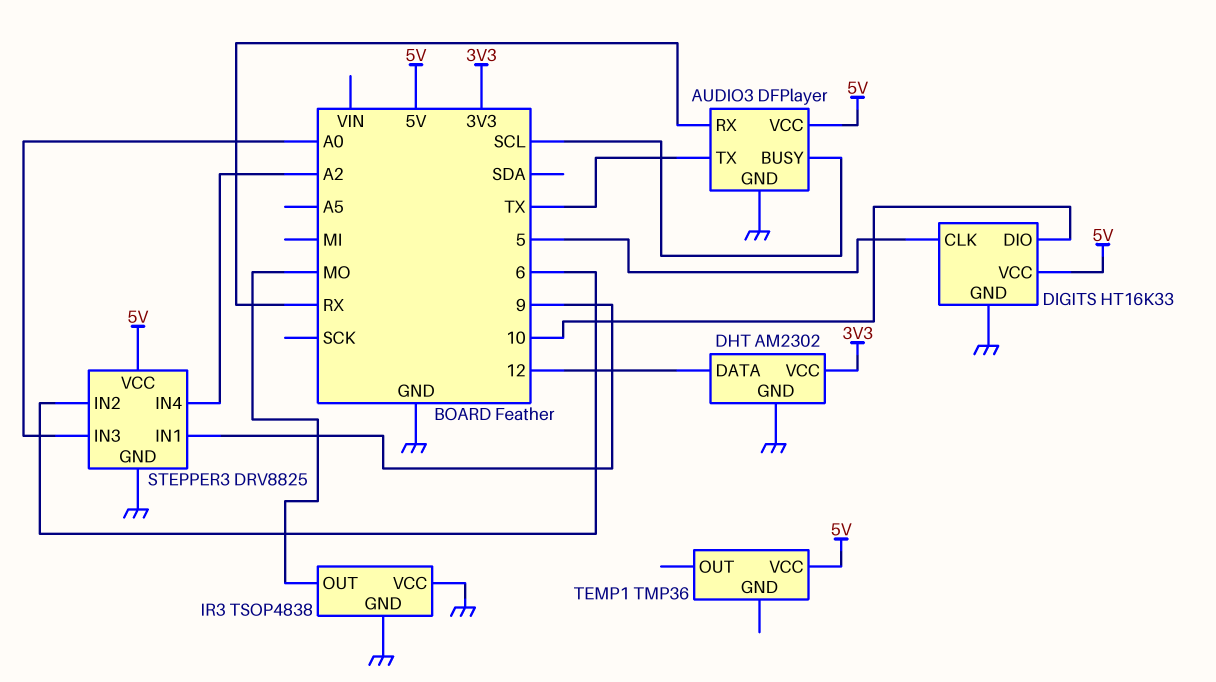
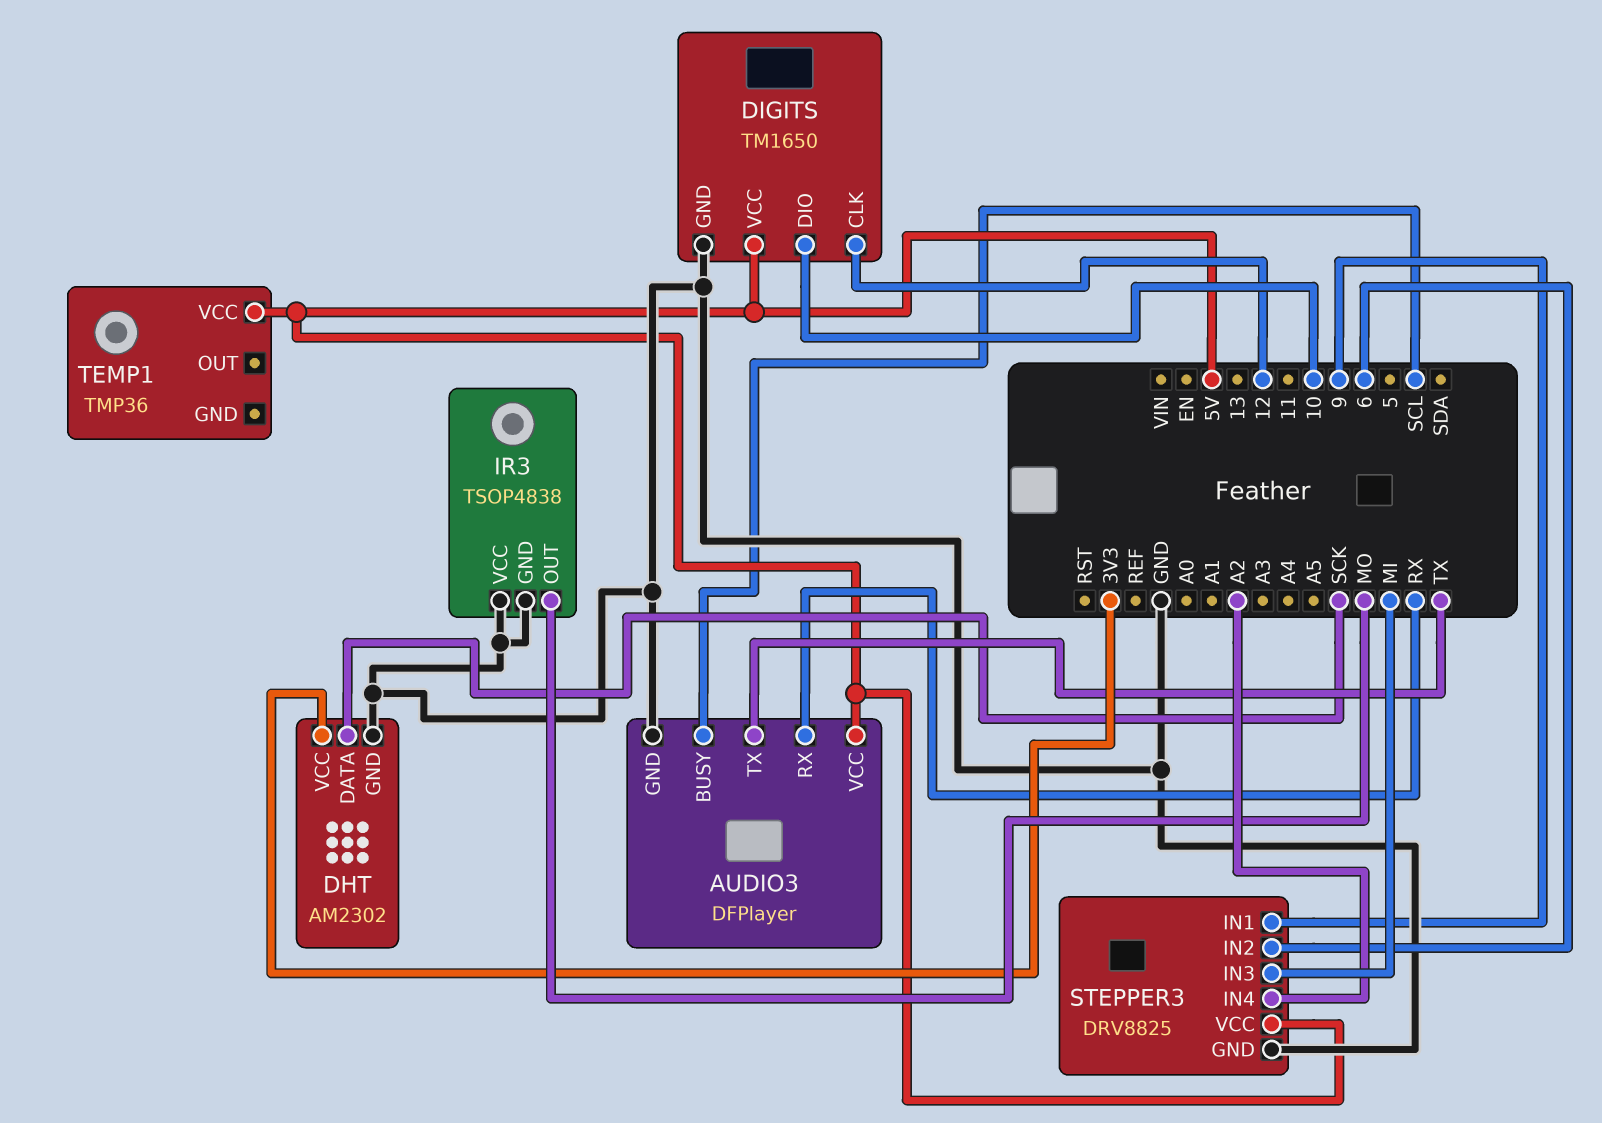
DHT pin DATA: 12 -> SCK
DIGITS: HT16K33 -> TM1650
DIGITS pin CLK: 5 -> 12
STEPPER3 pin IN3: A0 -> MI

